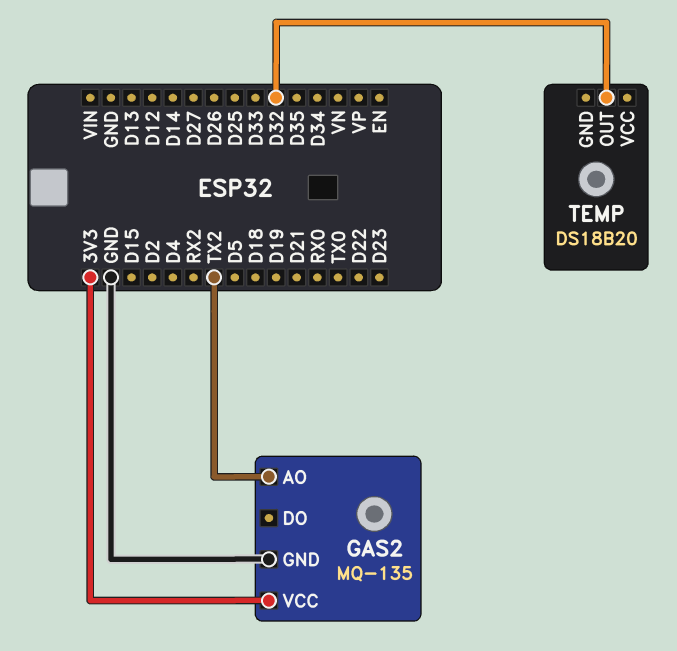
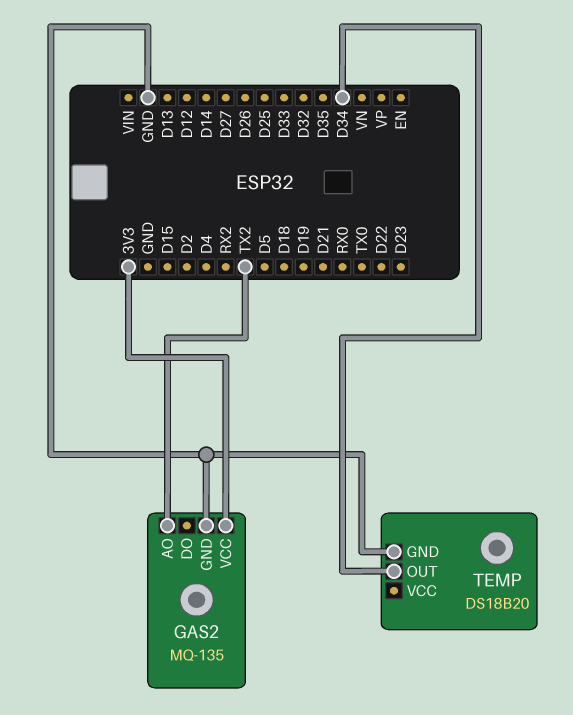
TEMP pin GND: none -> GND
TEMP pin OUT: D32 -> D34

